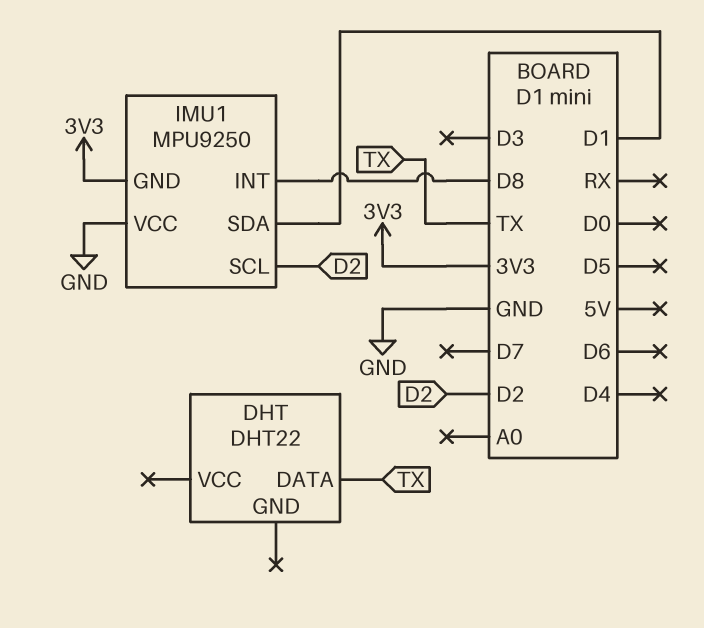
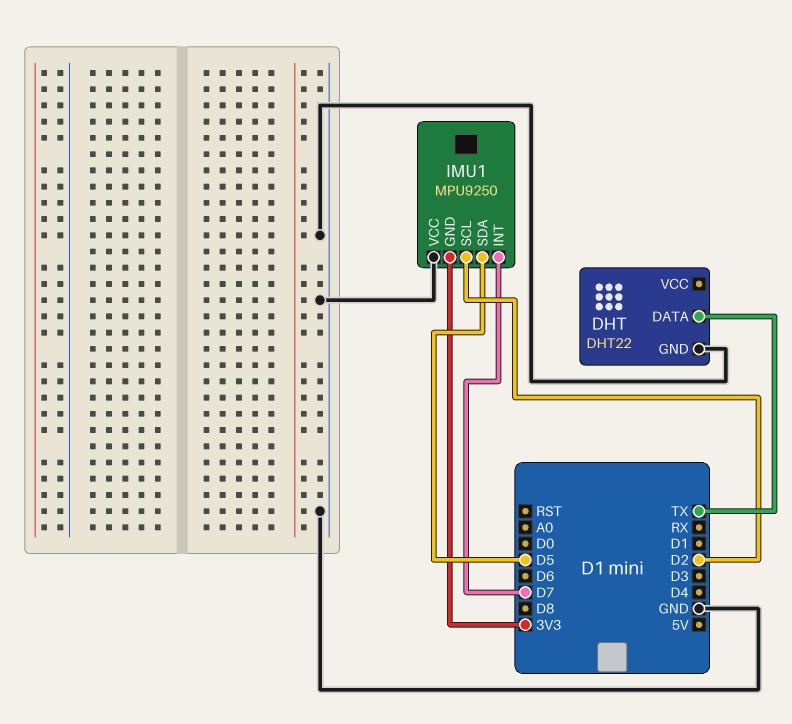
DHT pin GND: none -> GND
IMU1 pin INT: D8 -> D7
IMU1 pin SDA: D1 -> D5

